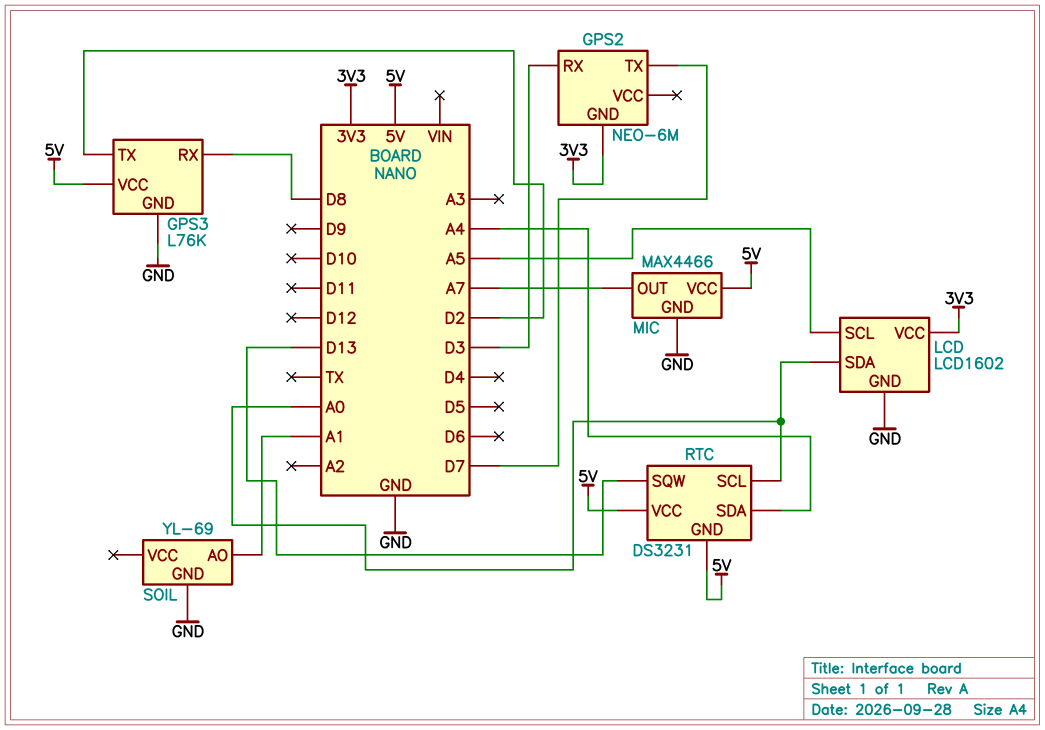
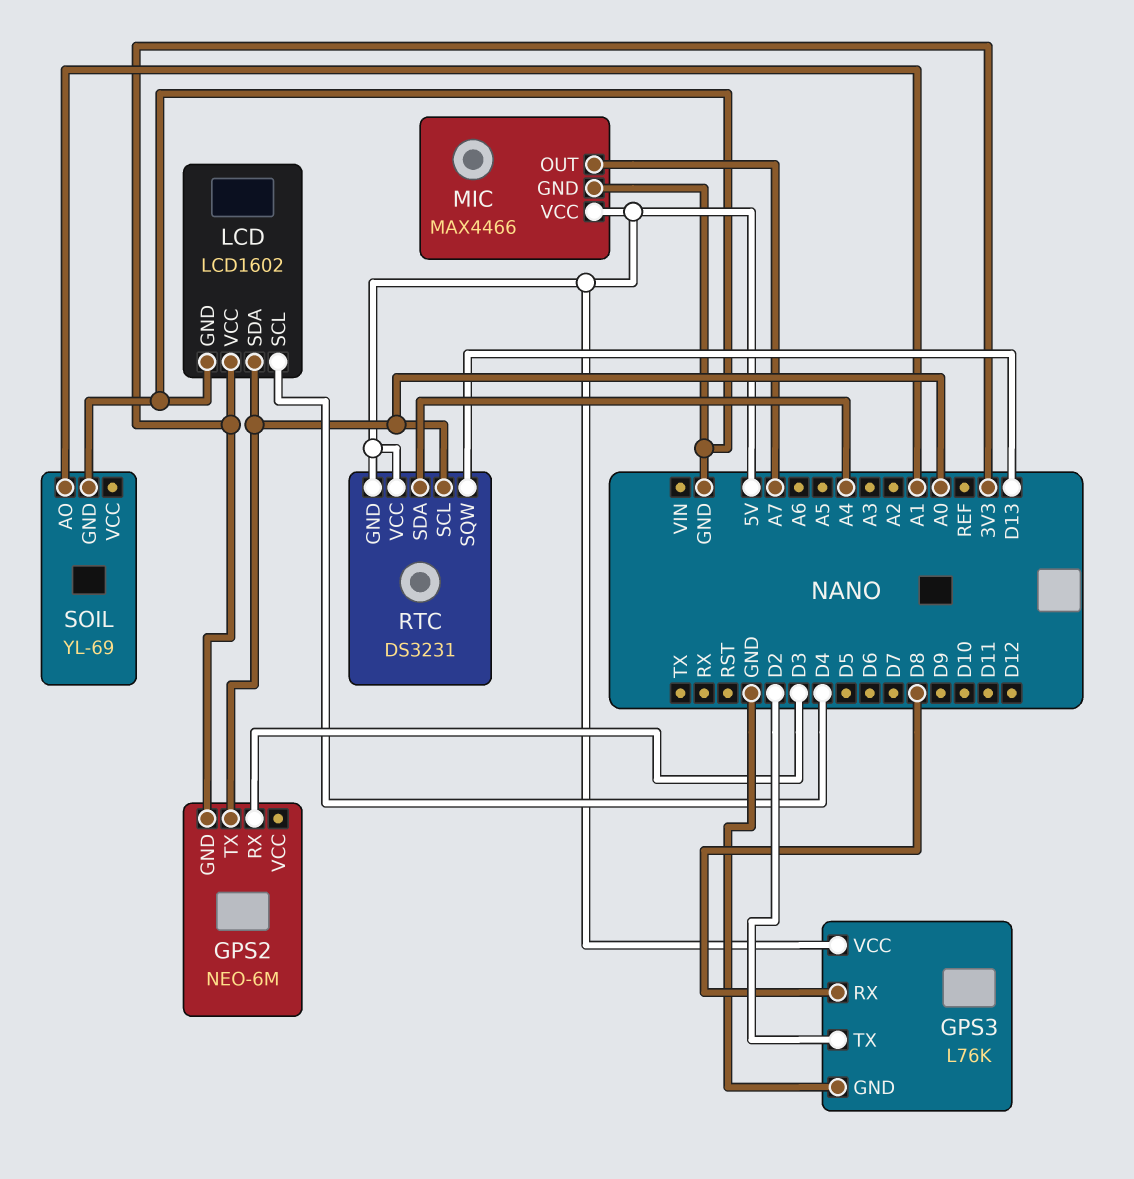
GPS2 pin TX: D7 -> A0
LCD pin SCL: A5 -> D4

